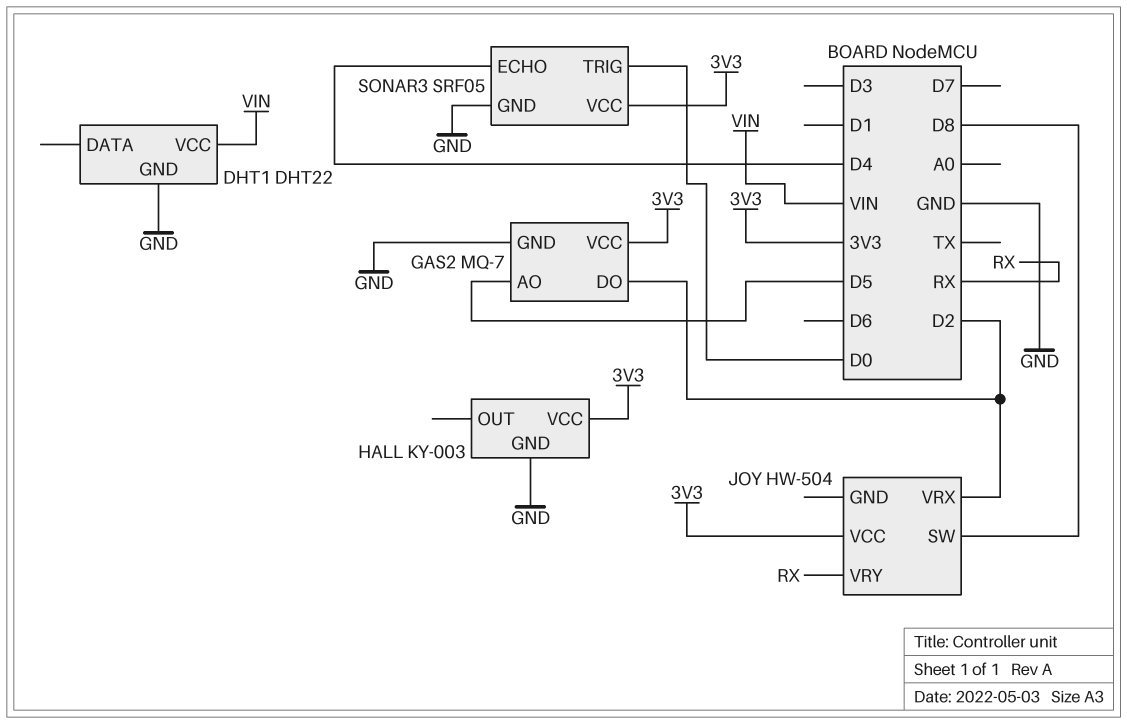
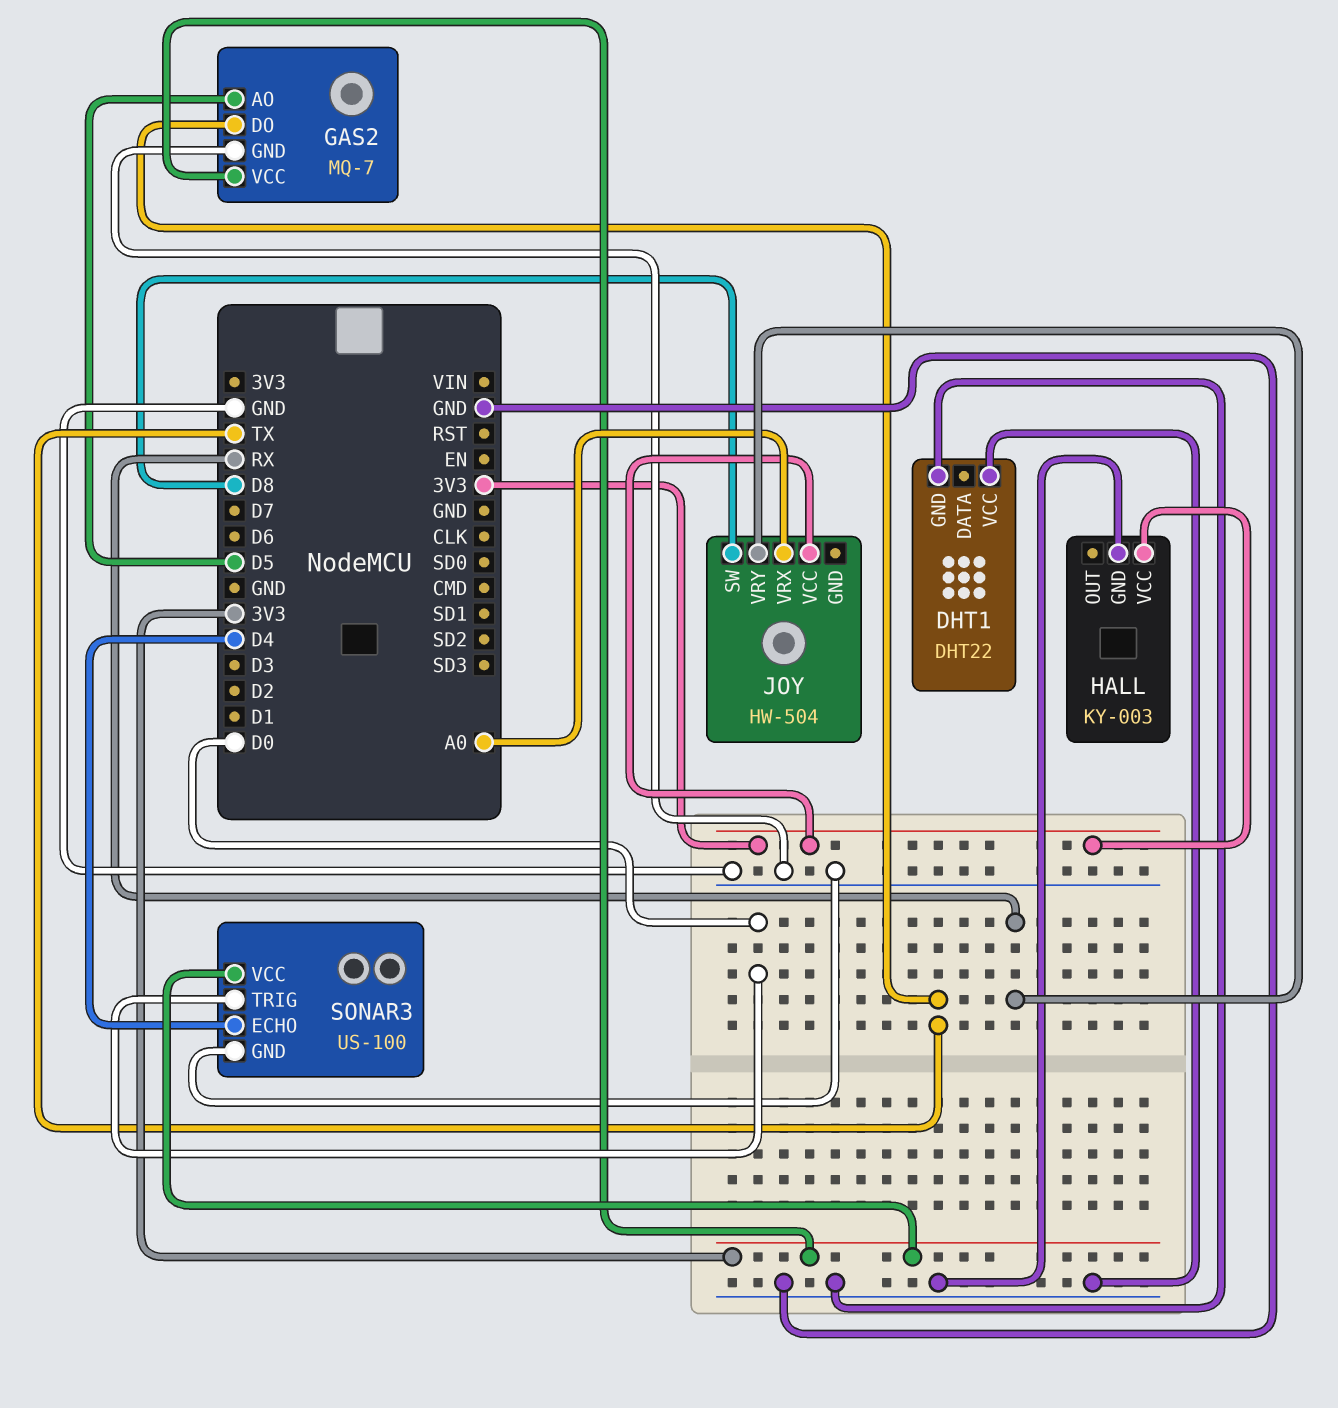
DHT1 pin VCC: VIN -> GND
GAS2 pin DO: D2 -> TX
JOY pin VRX: D2 -> A0
SONAR3: SRF05 -> US-100

